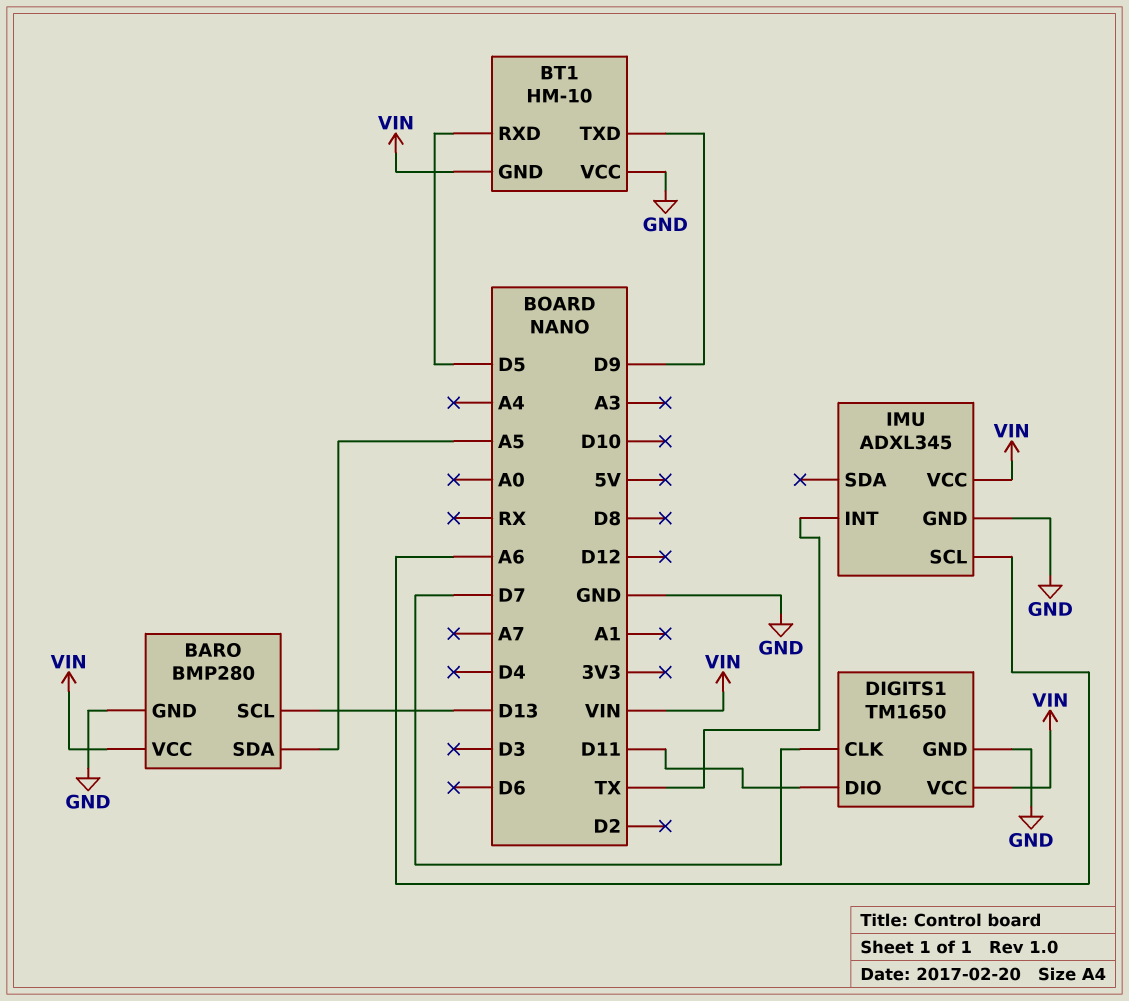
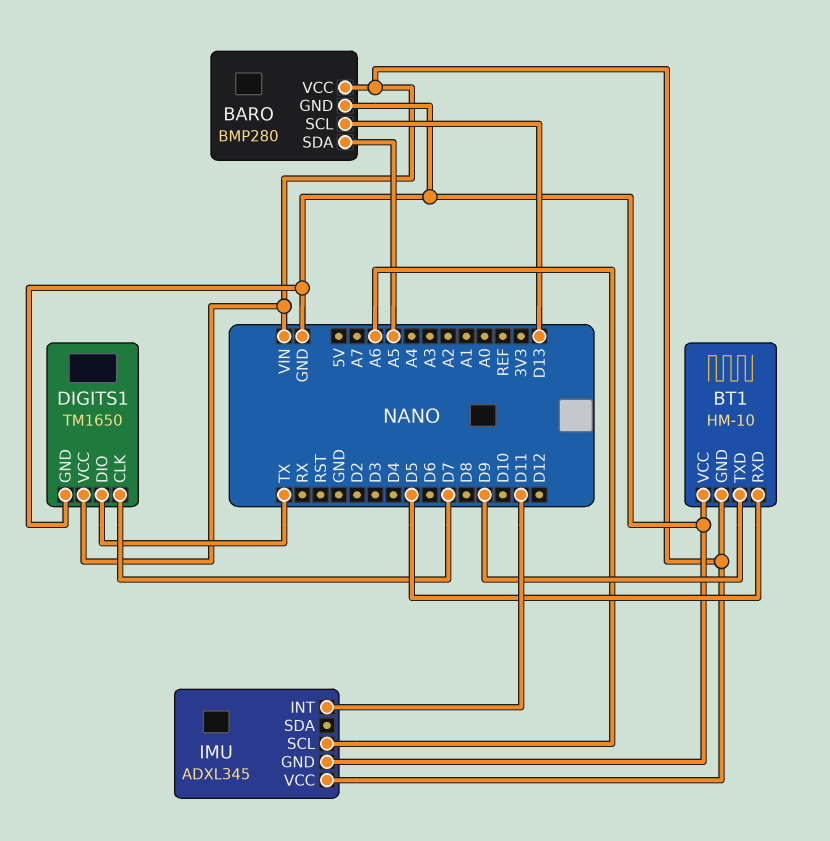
DIGITS1 pin DIO: D11 -> TX
IMU pin INT: TX -> D11

